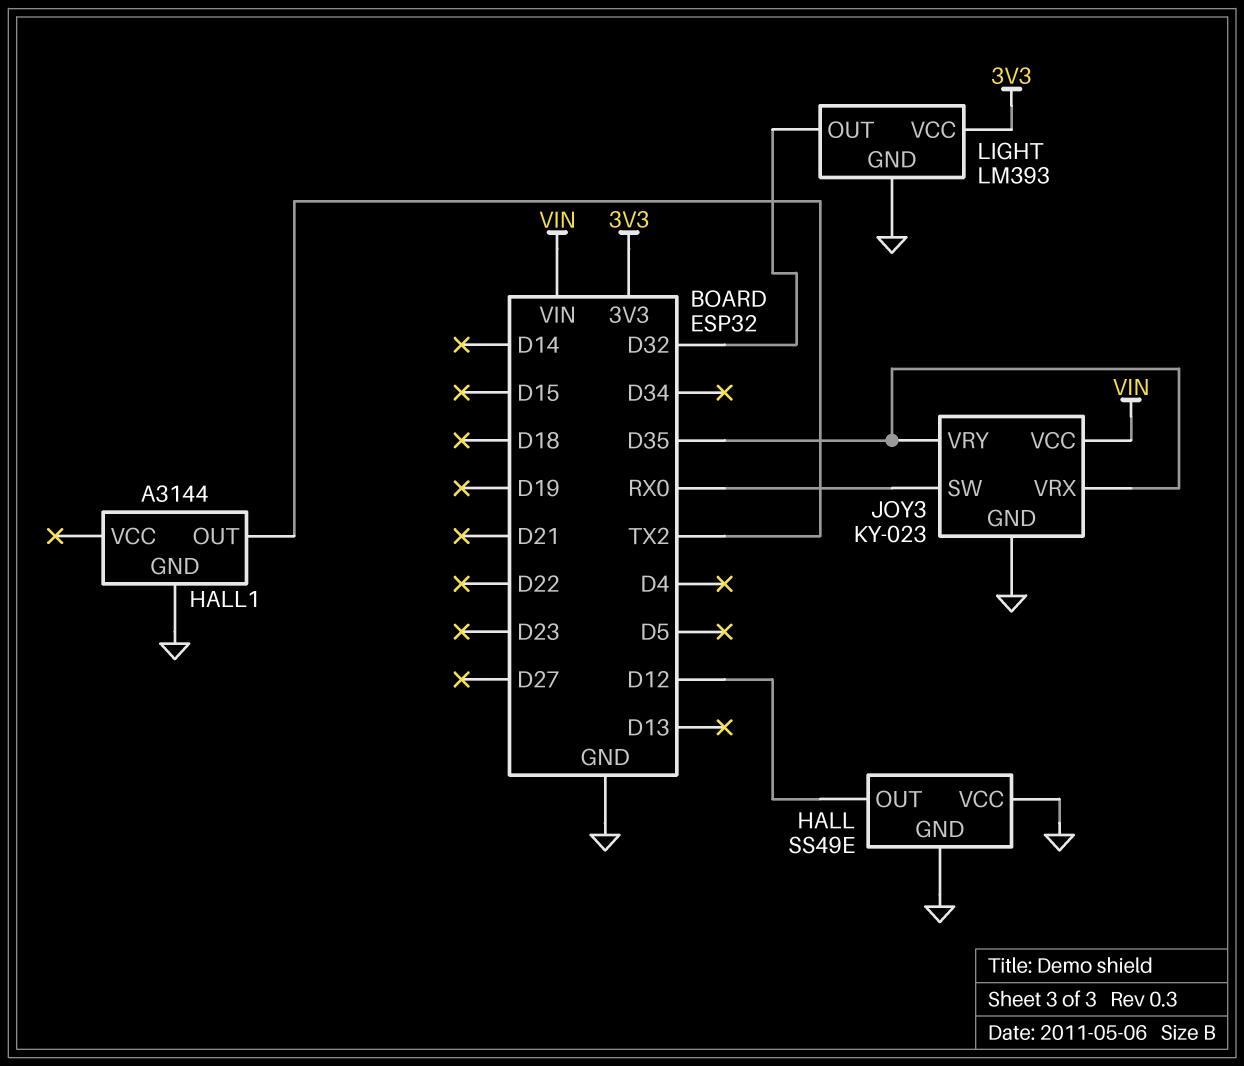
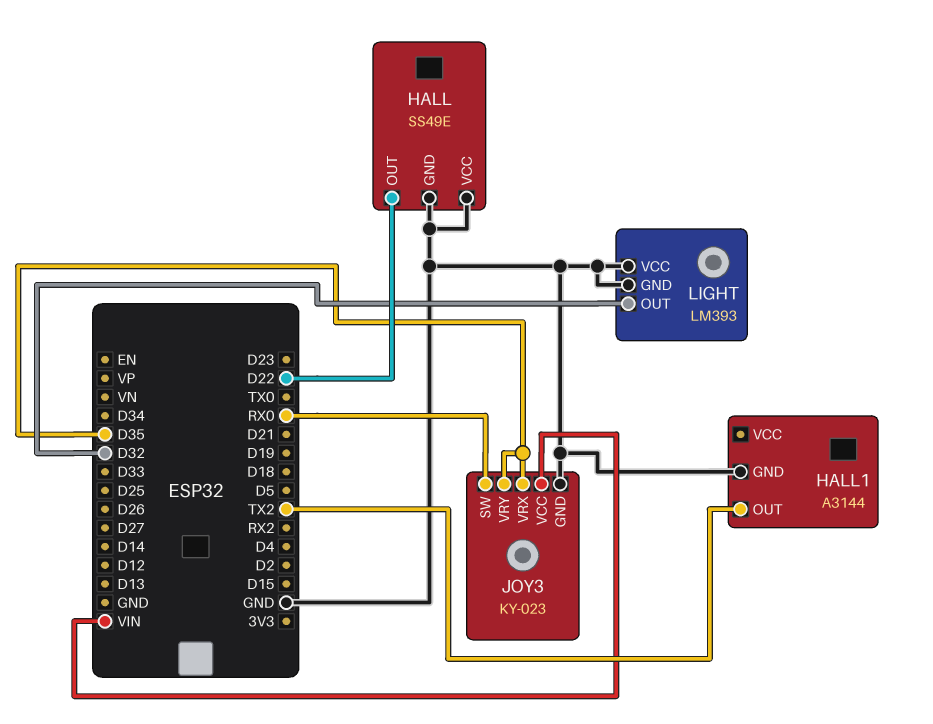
HALL pin OUT: D12 -> D22
LIGHT pin VCC: 3V3 -> GND

